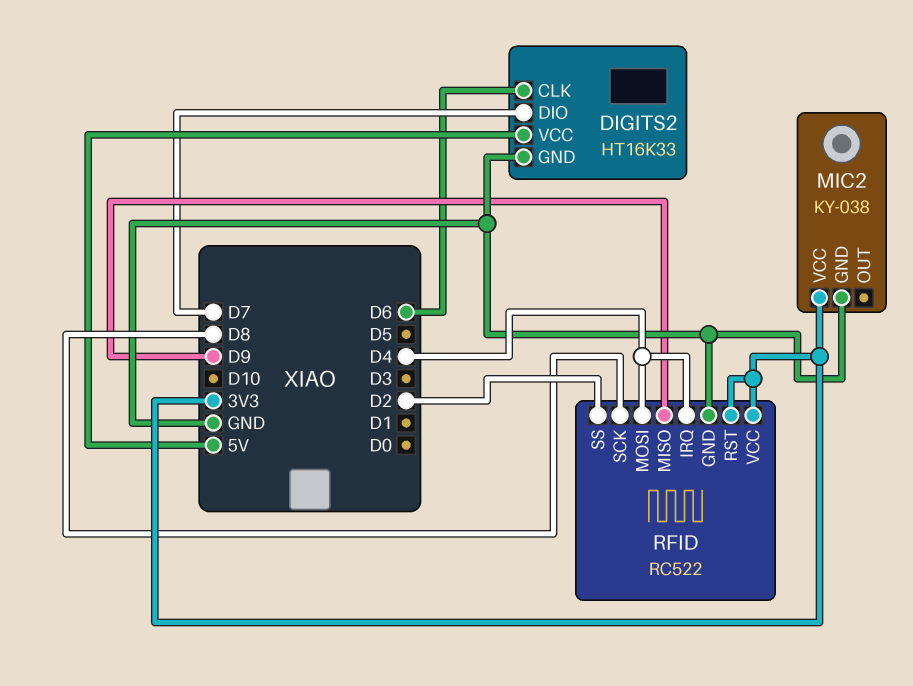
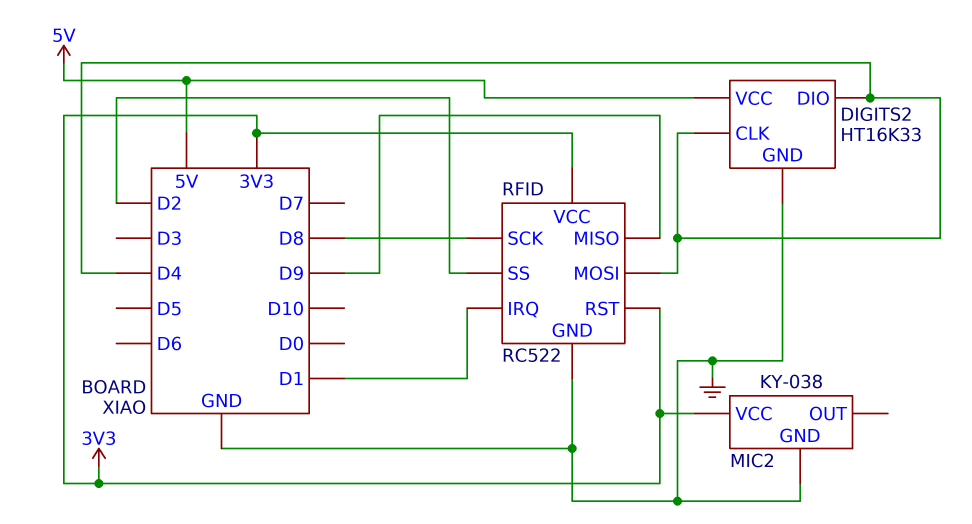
DIGITS2 pin CLK: D6 -> D4
DIGITS2 pin DIO: D7 -> D4
RFID pin IRQ: D4 -> D1

